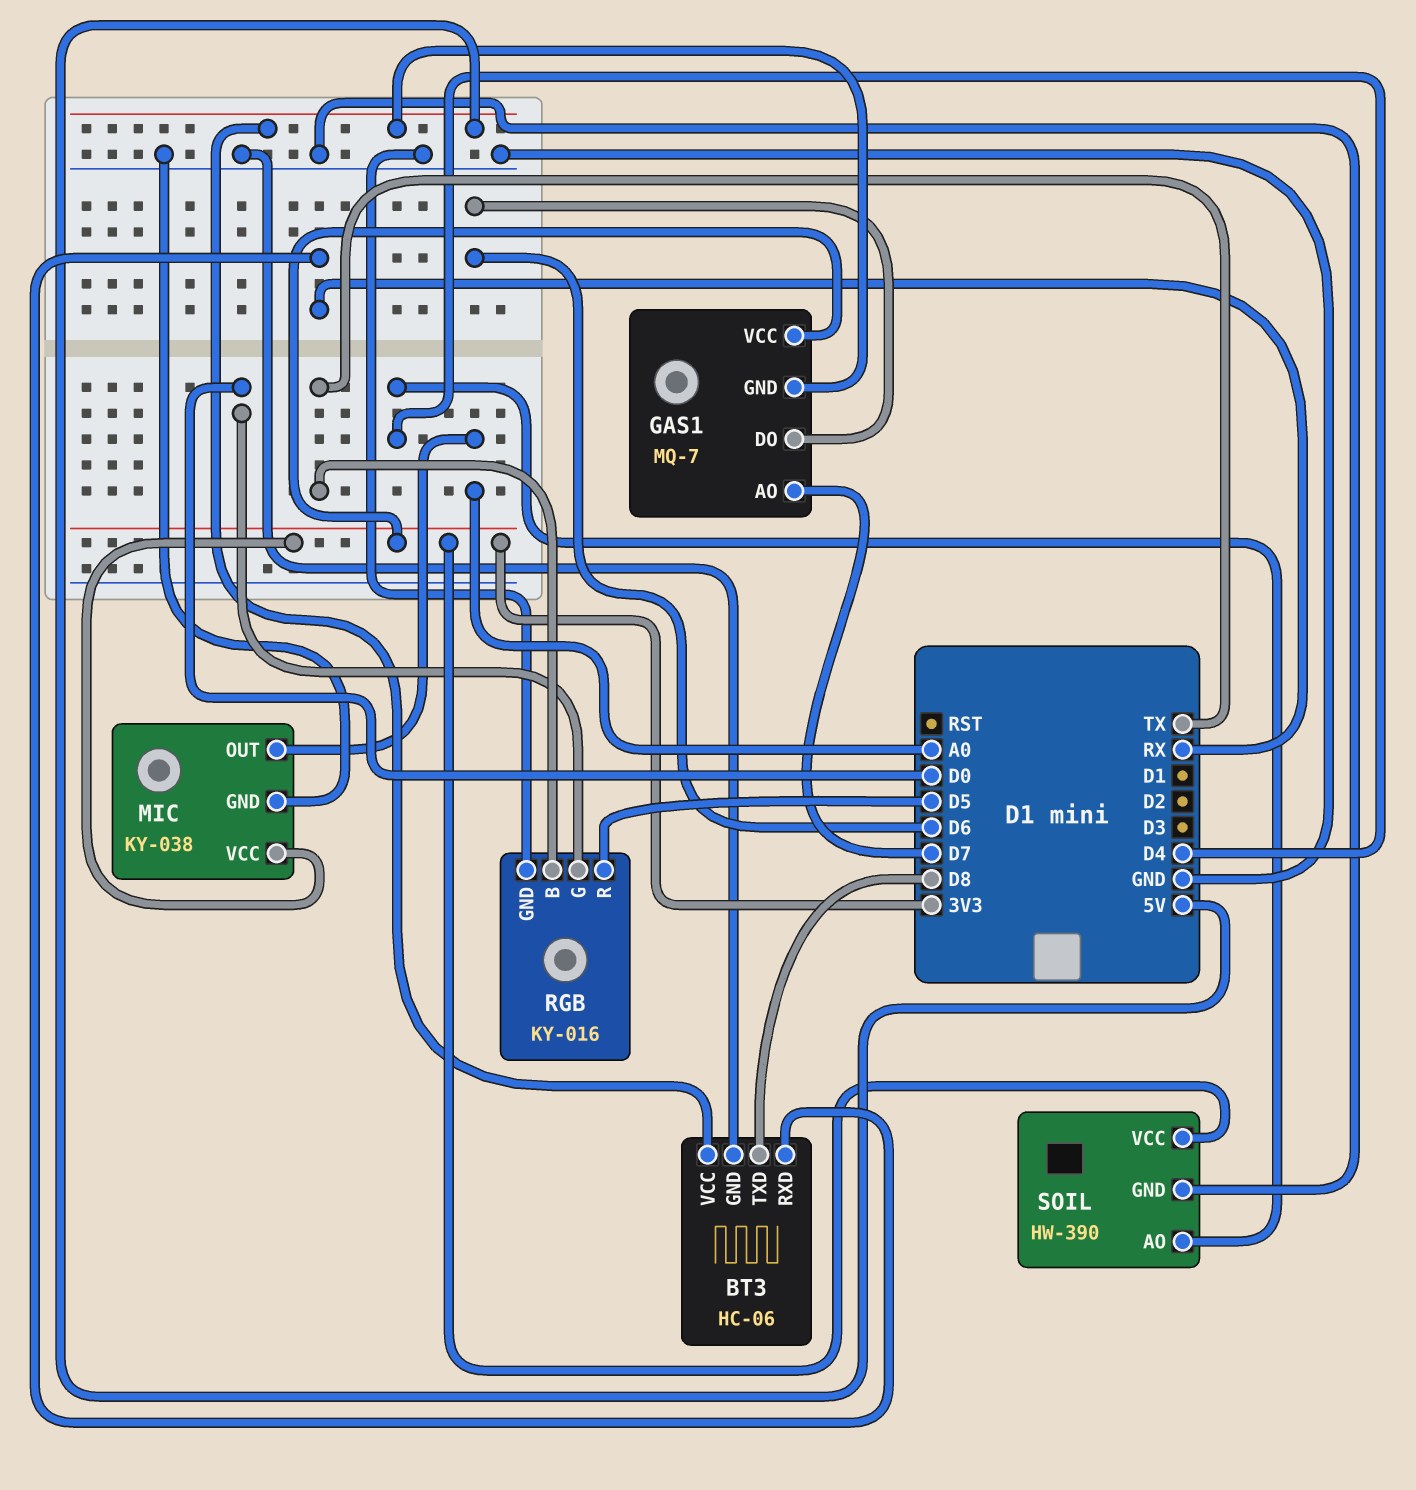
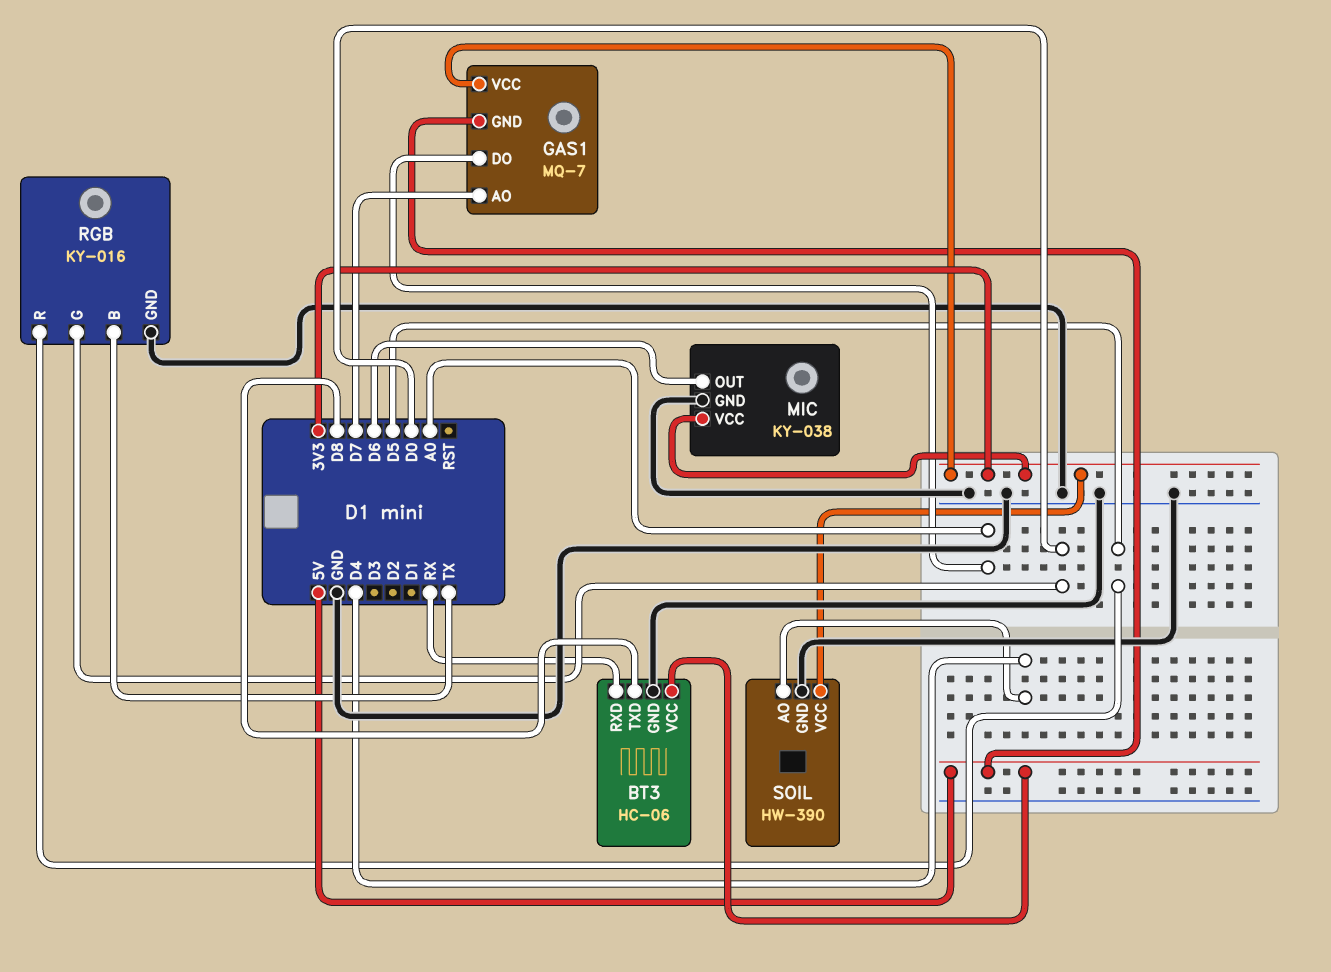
GAS1 pin DO: D6 -> A0
MIC pin OUT: A0 -> D6

